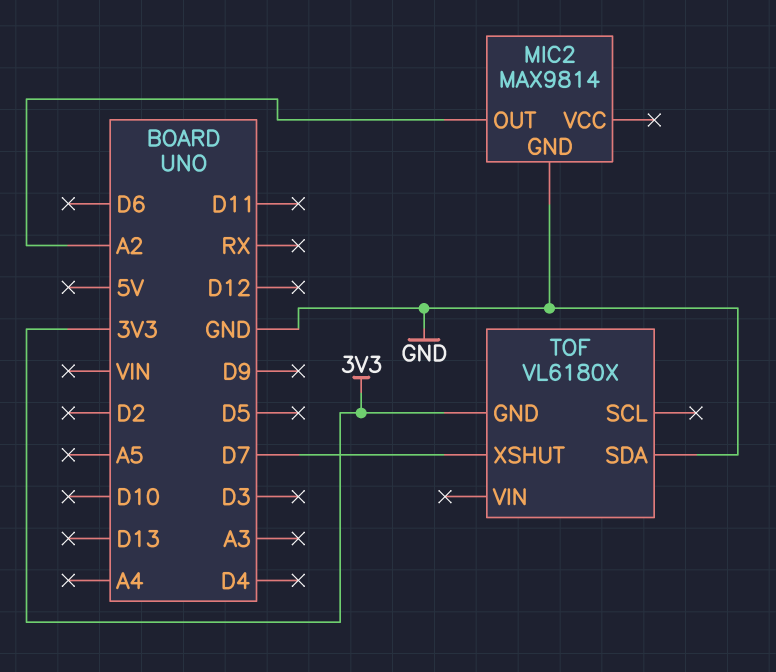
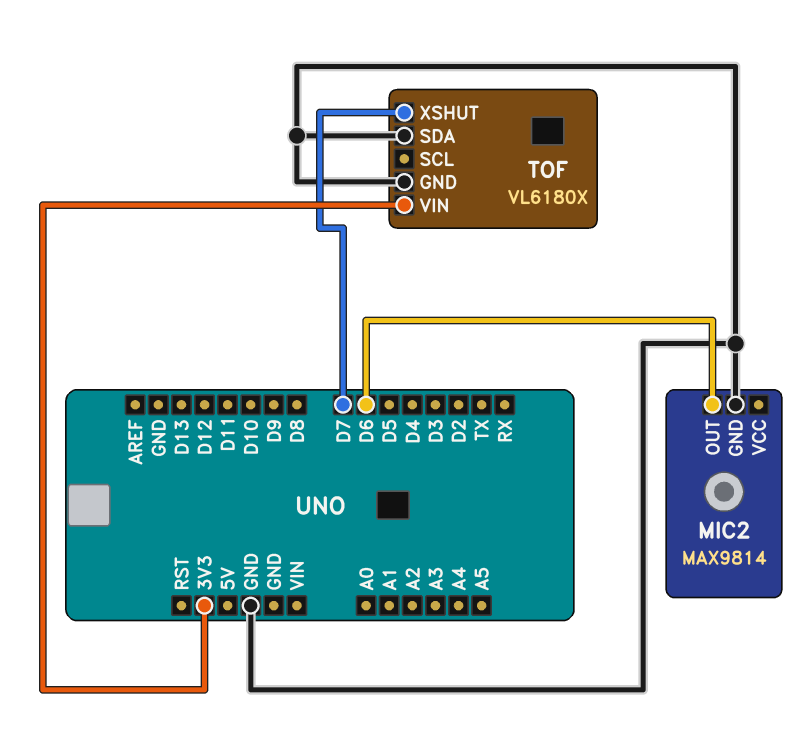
MIC2 pin OUT: A2 -> D6
TOF pin GND: 3V3 -> GND
TOF pin VIN: none -> 3V3

